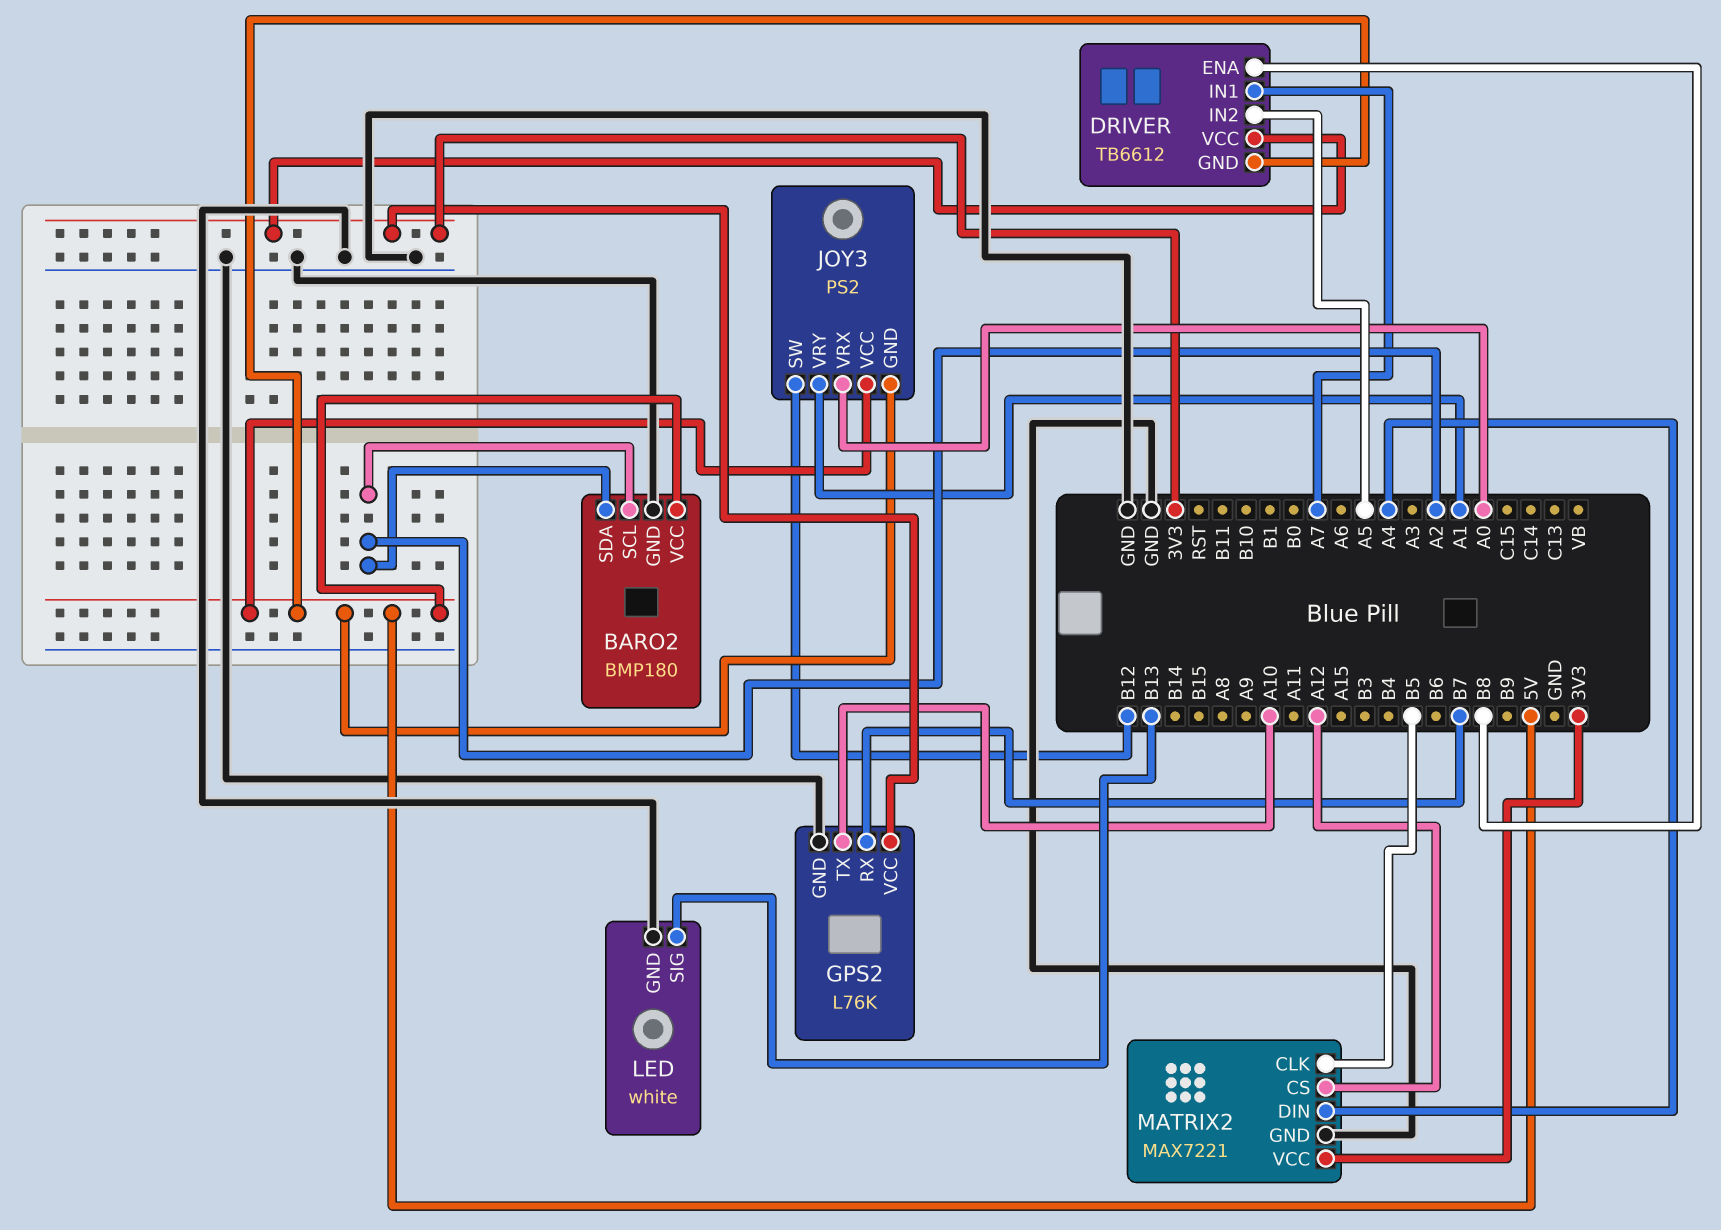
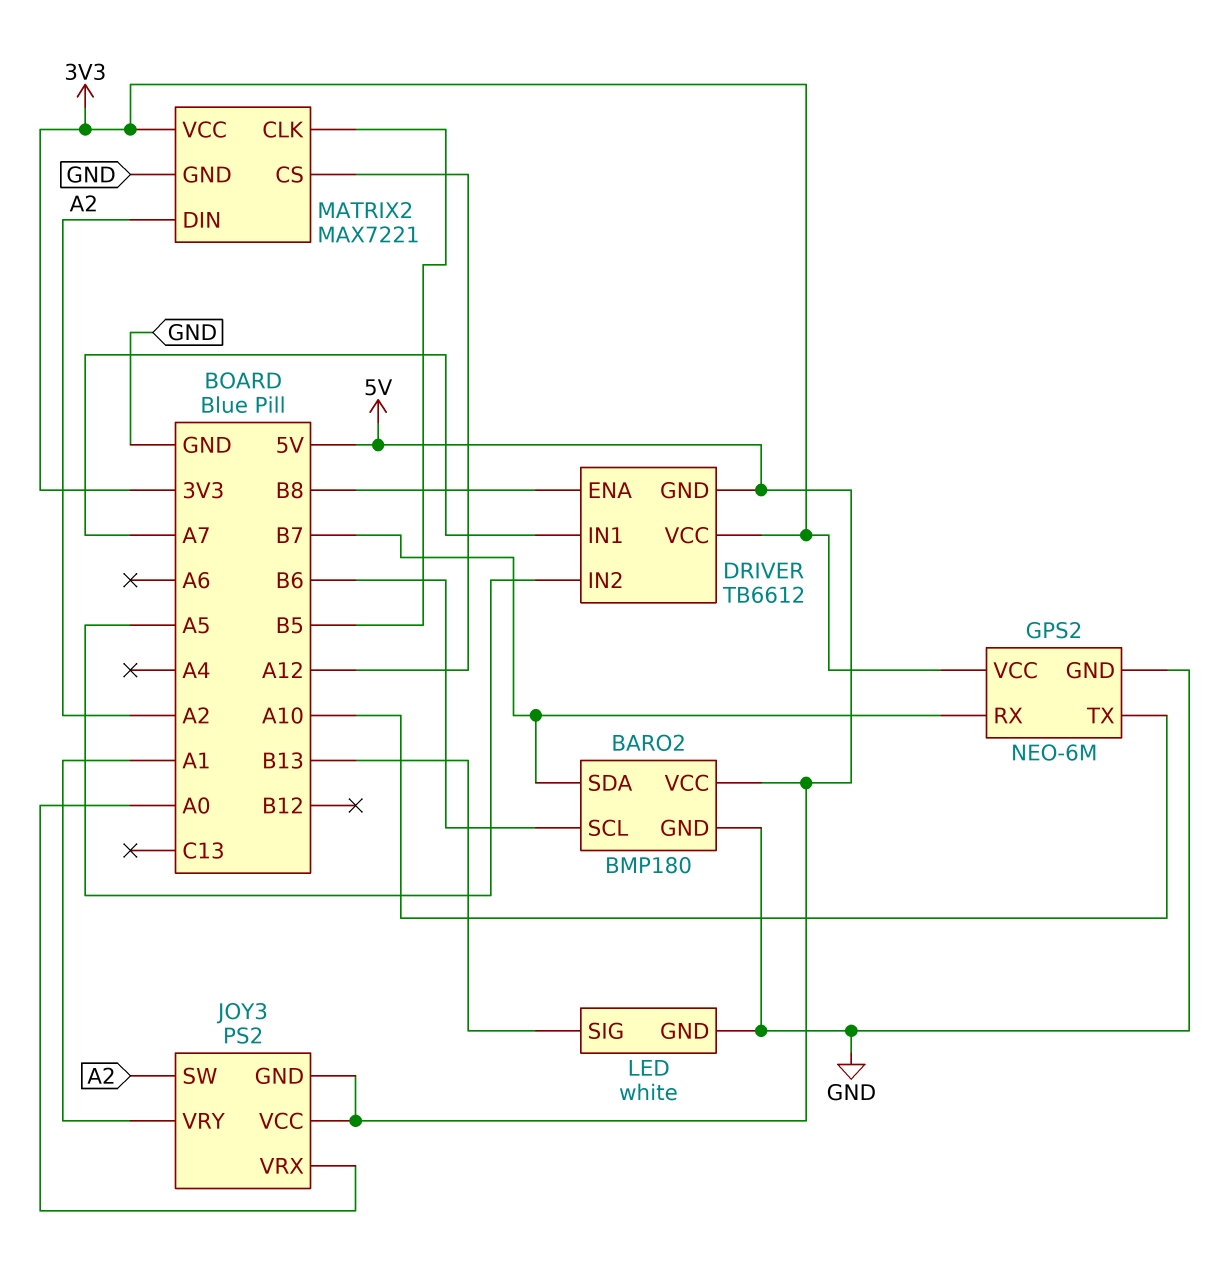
BARO2 pin SCL: A2 -> B6
BARO2 pin SDA: A2 -> B7
GPS2: L76K -> NEO-6M
JOY3 pin SW: B12 -> A2
MATRIX2 pin DIN: A4 -> A2

